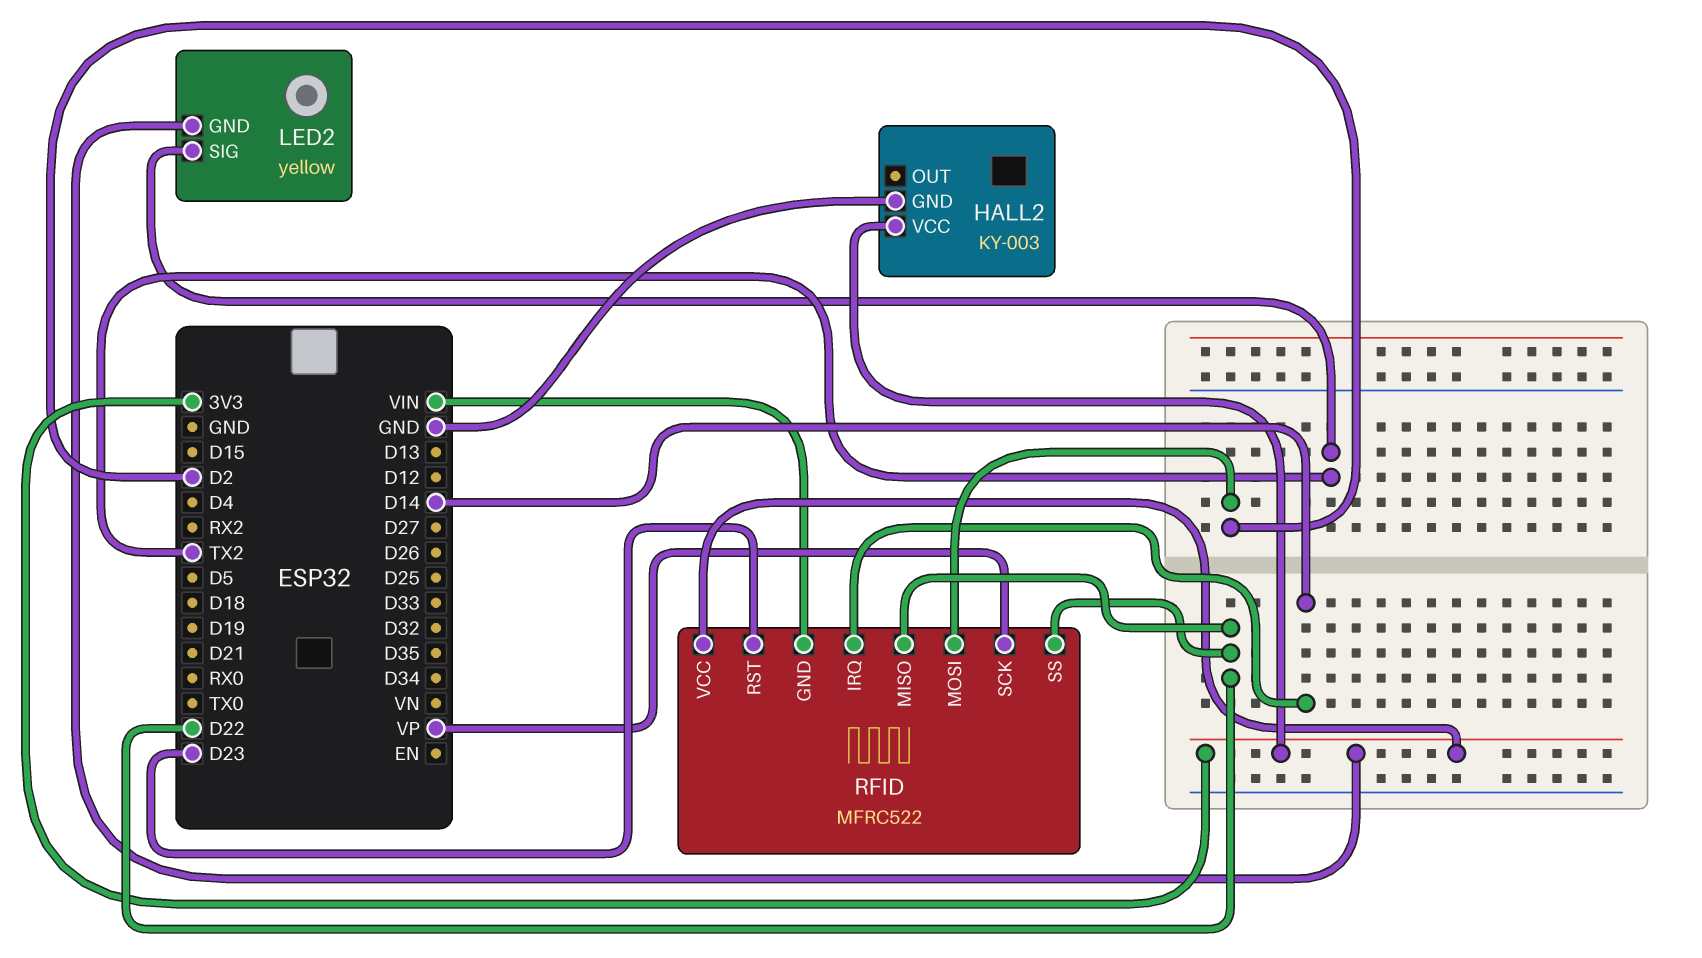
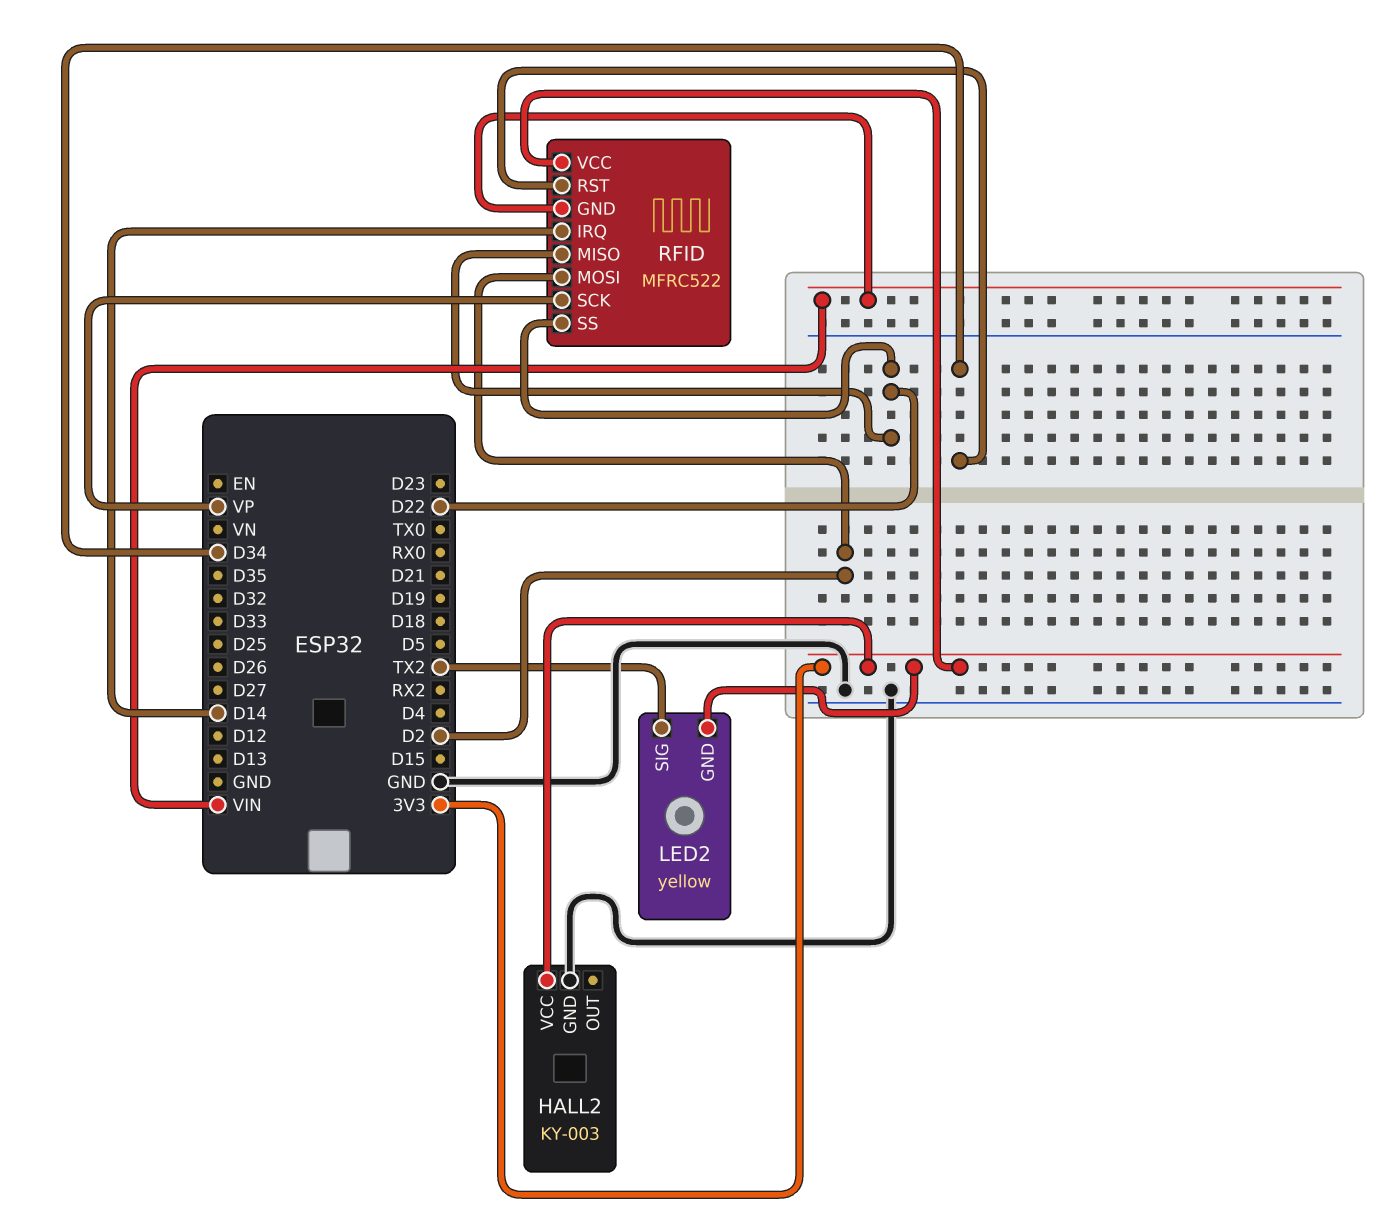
RFID pin RST: D23 -> D34

